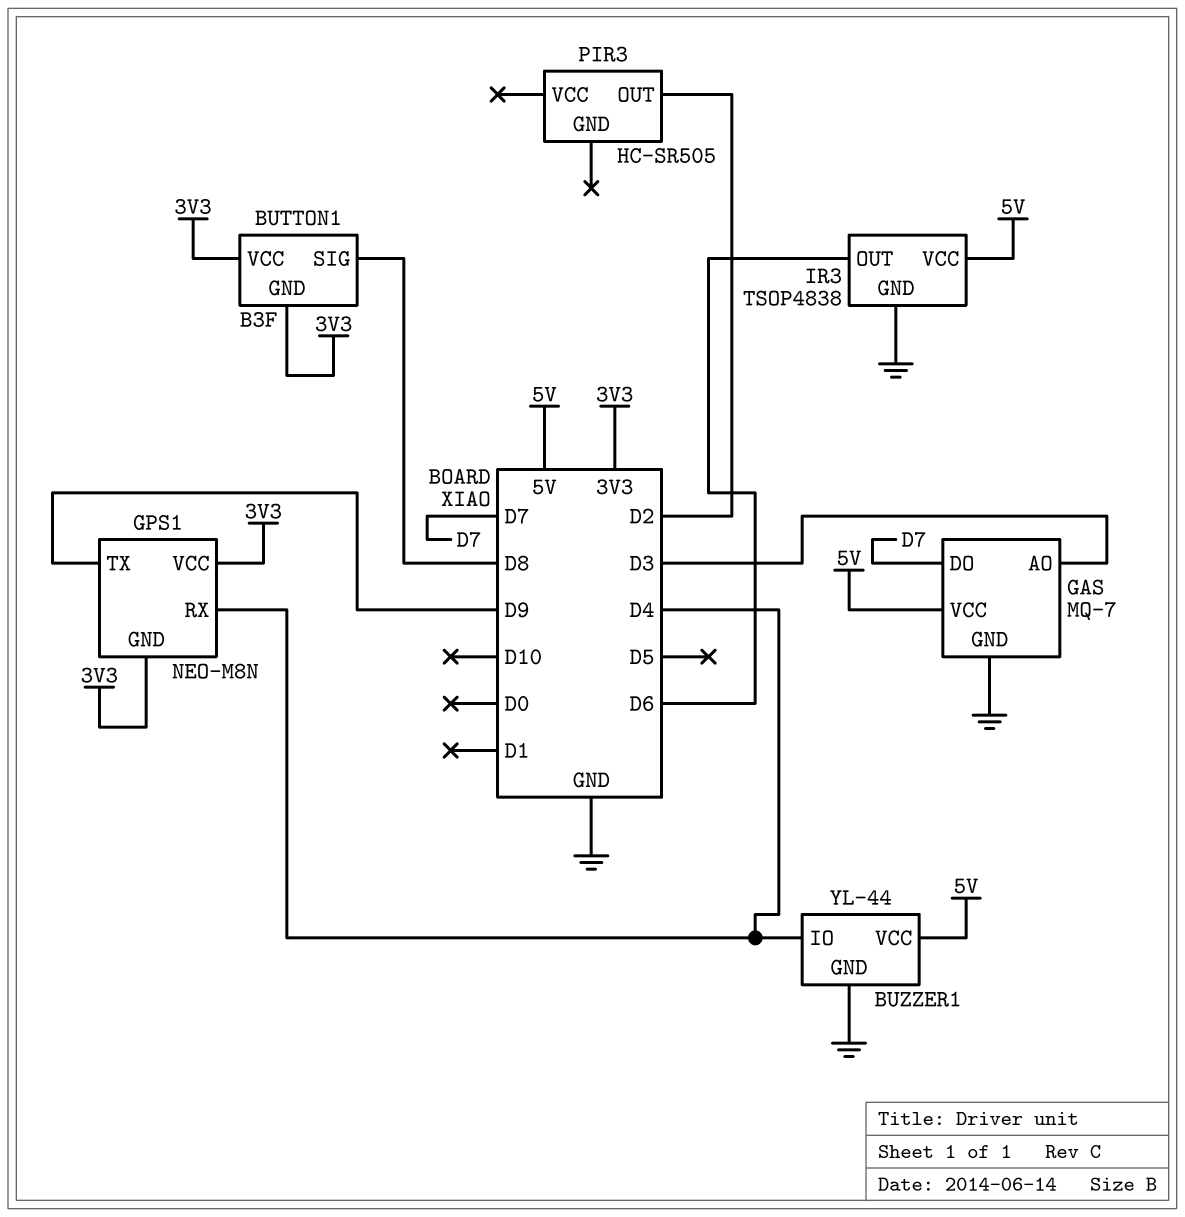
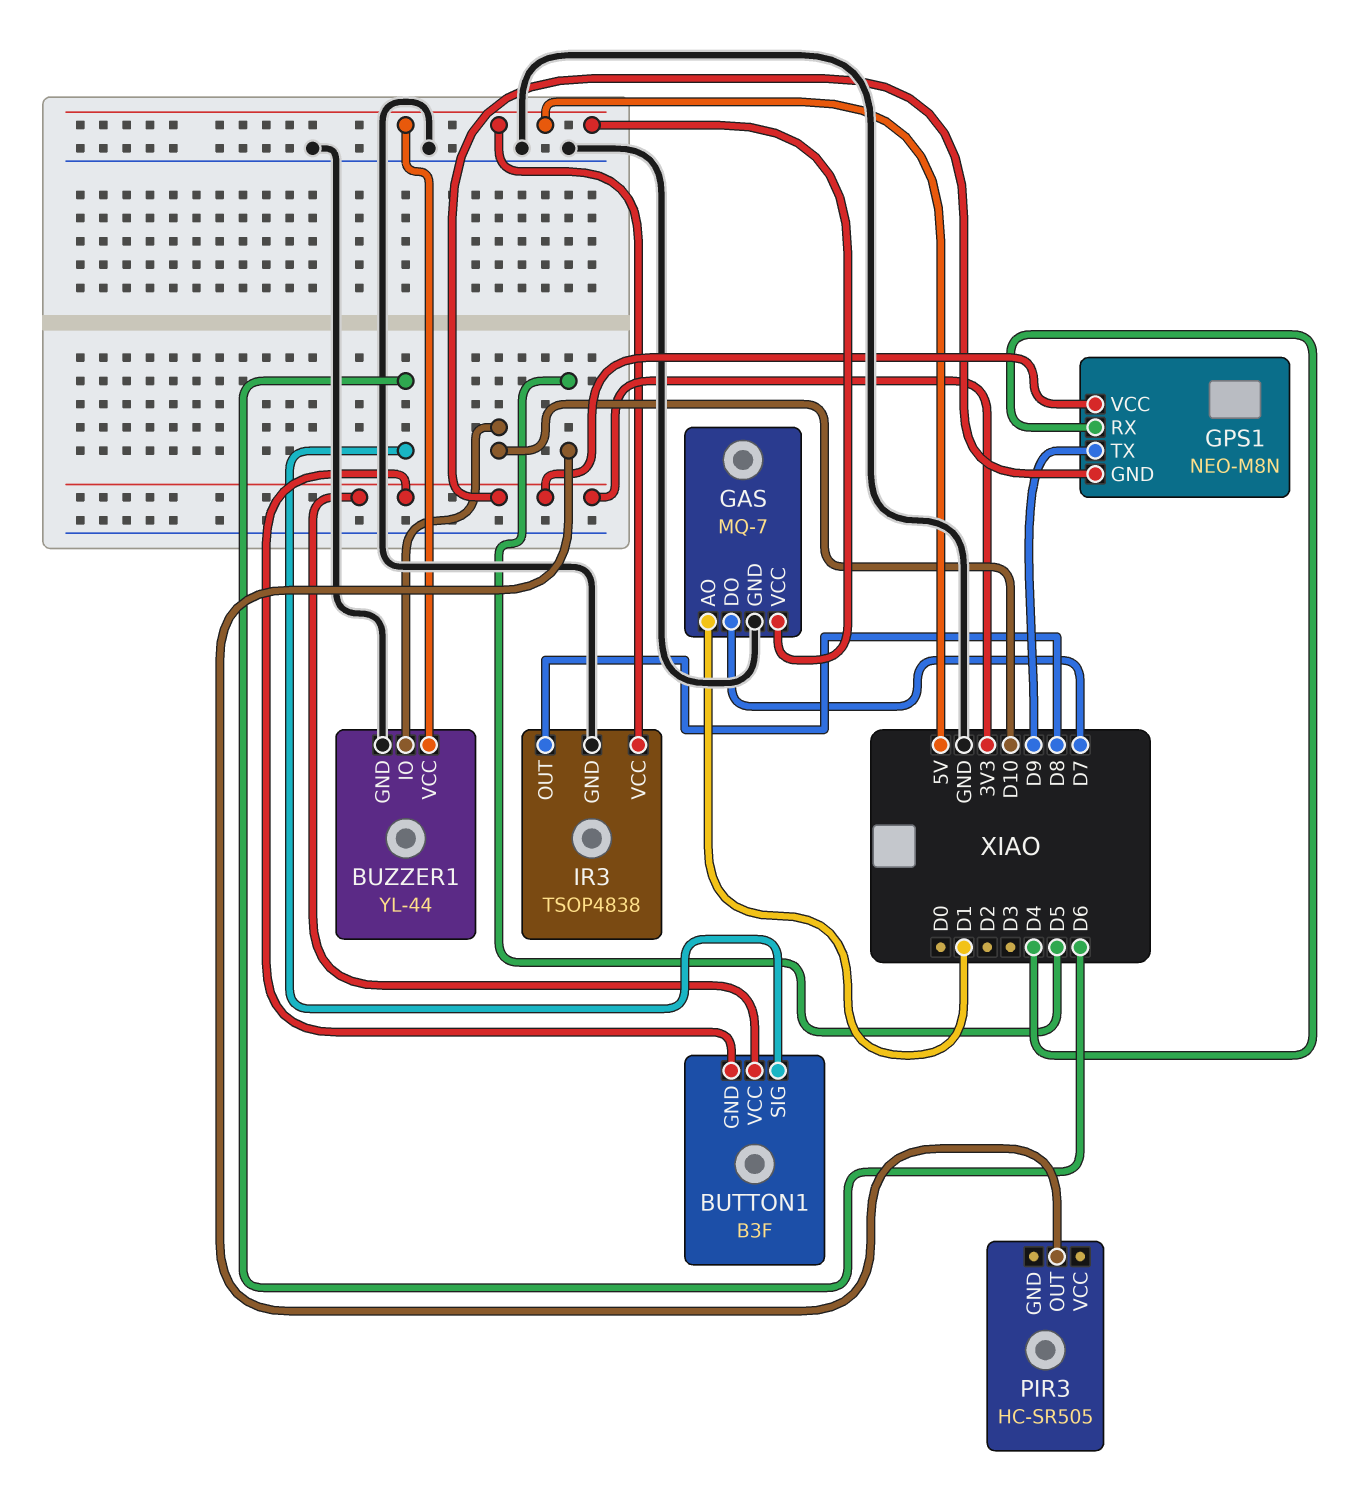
BUTTON1 pin SIG: D8 -> D6
BUZZER1 pin IO: D4 -> D10
GAS pin AO: D3 -> D1
IR3 pin OUT: D6 -> D8
PIR3 pin OUT: D2 -> D5

